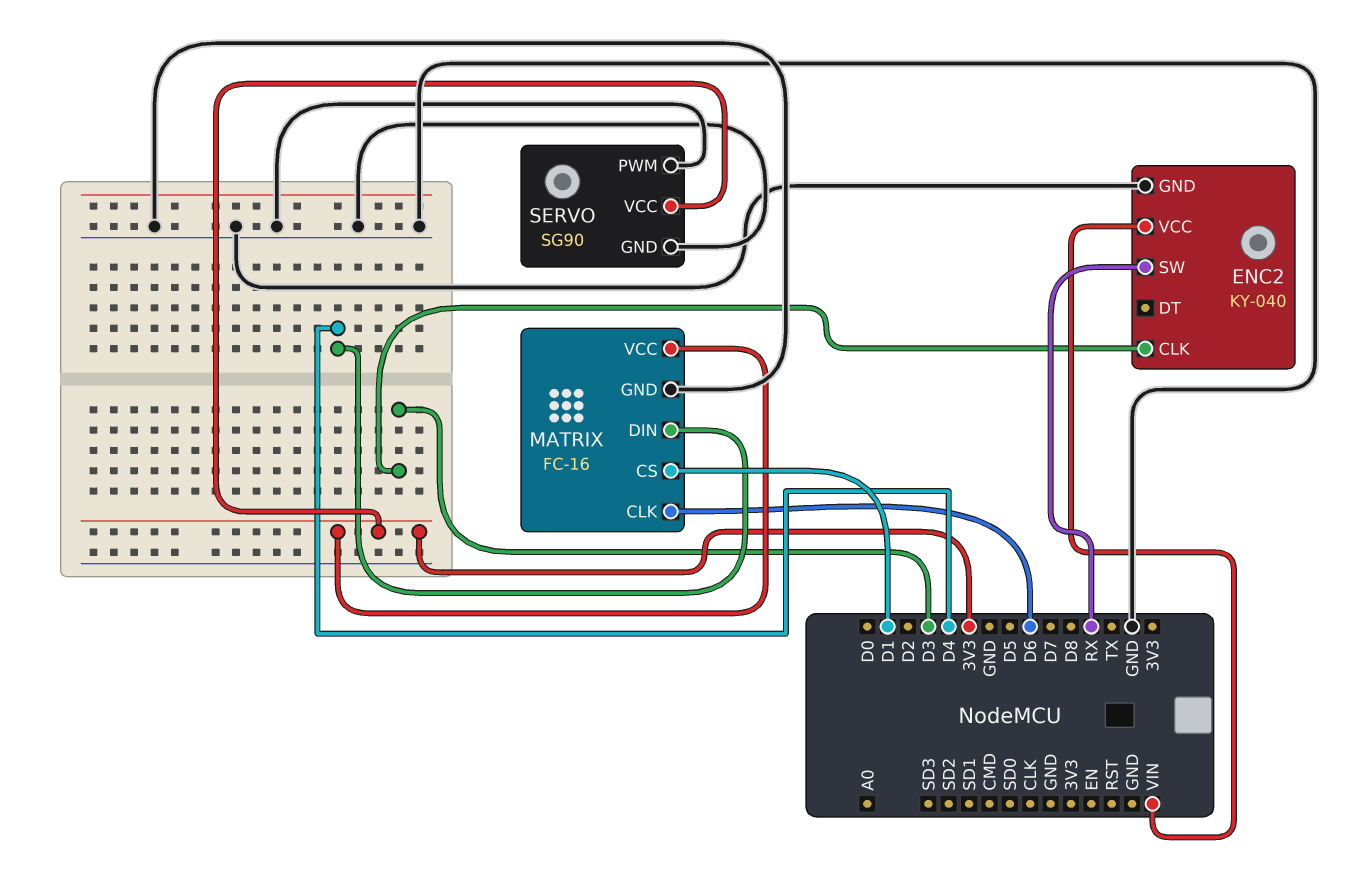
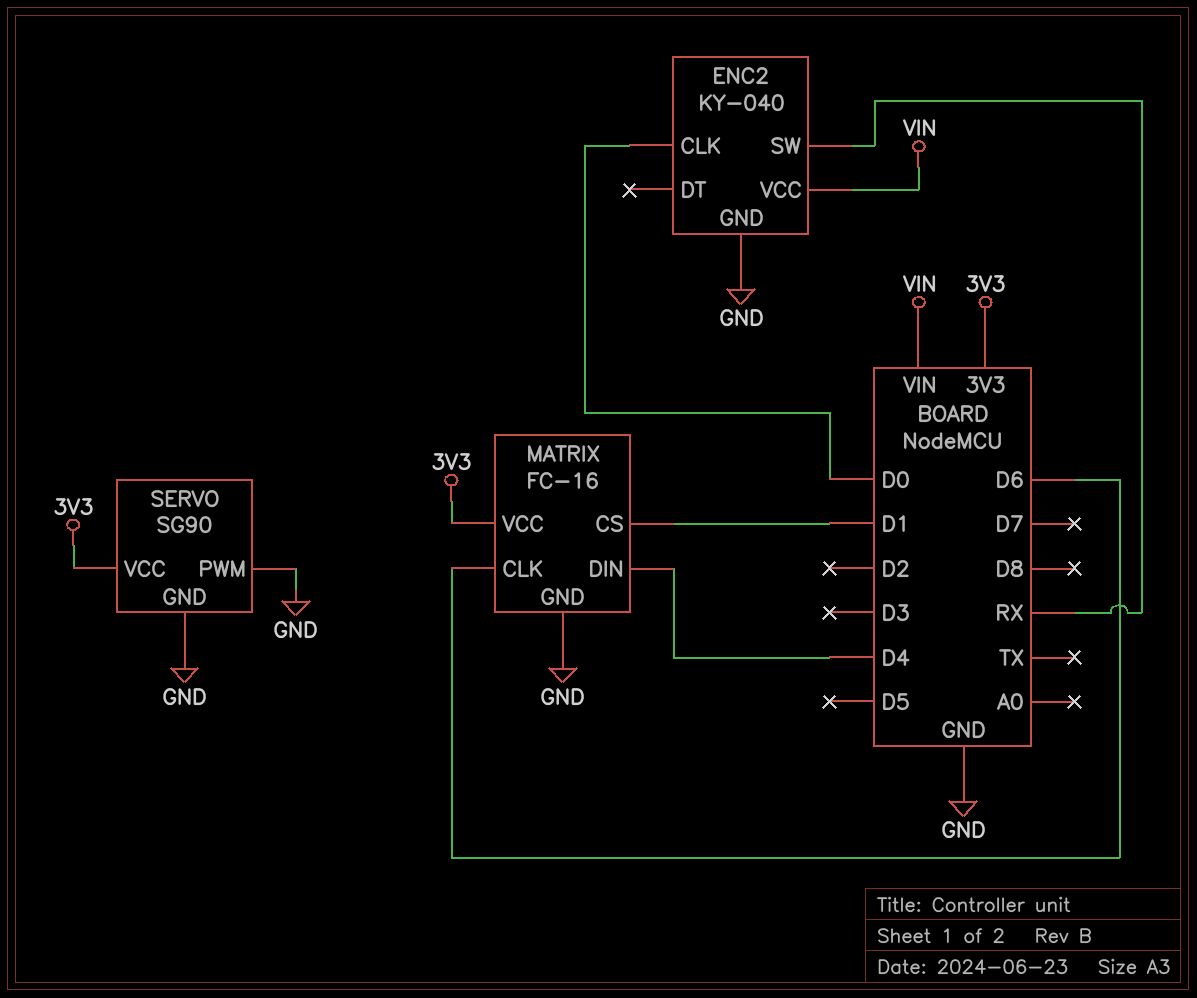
ENC2 pin CLK: D3 -> D0

